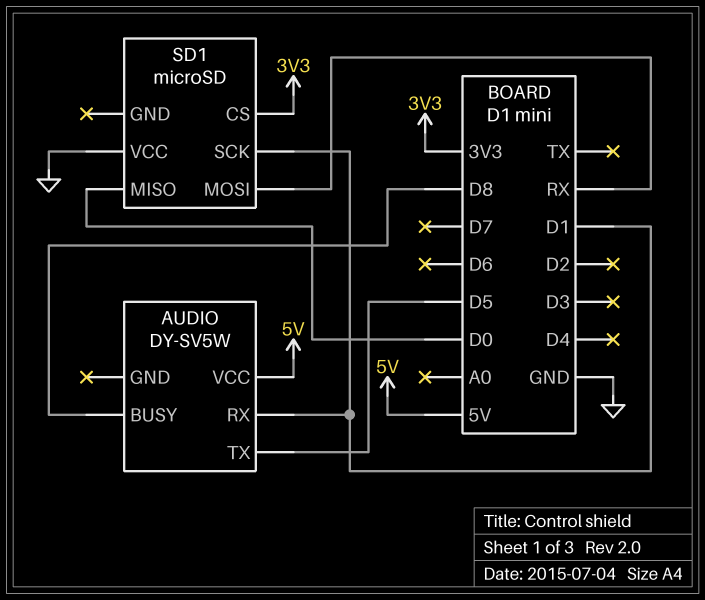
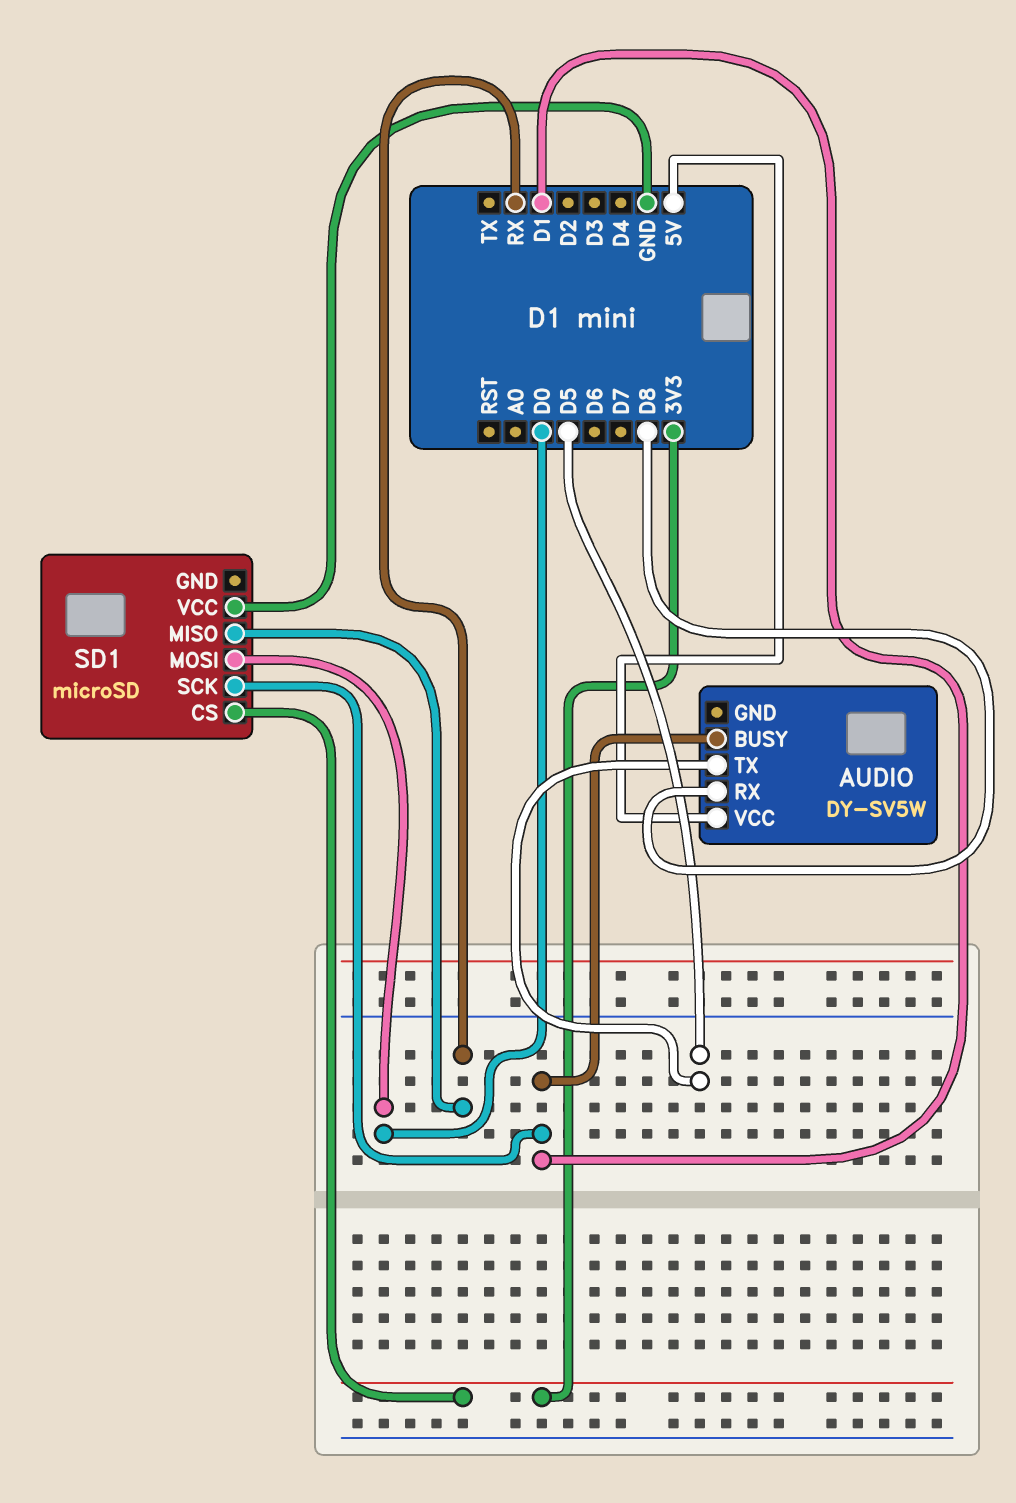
AUDIO pin BUSY: D8 -> D1
AUDIO pin RX: D1 -> D8
SD1 pin MISO: D0 -> RX
SD1 pin MOSI: RX -> D0

